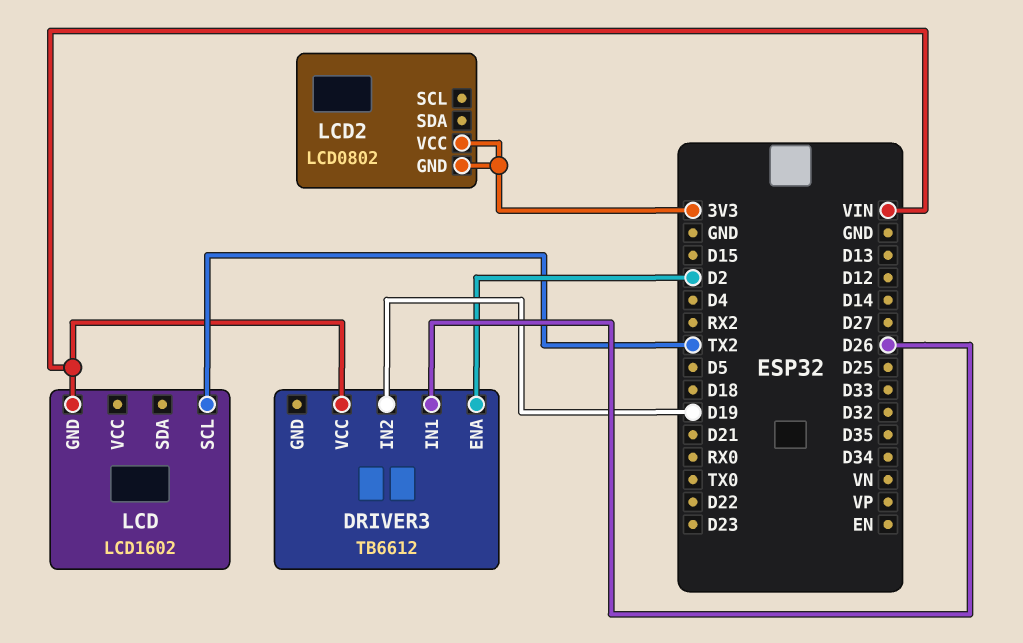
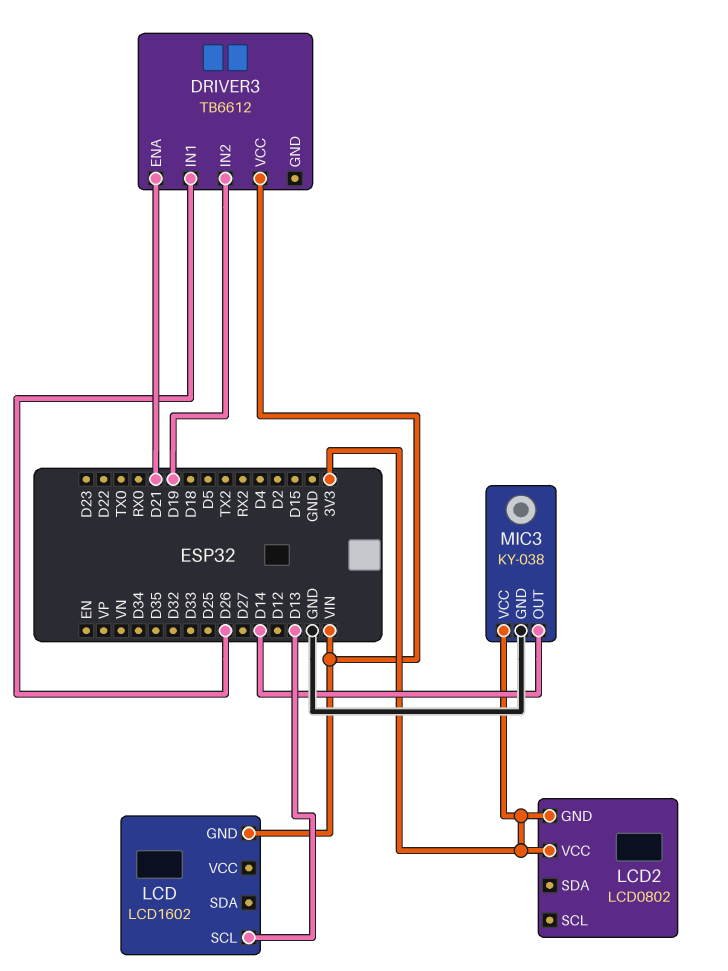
DRIVER3 pin ENA: D2 -> D21
LCD pin SCL: TX2 -> D13
MIC3: none -> KY-038
MIC3 pin GND: none -> GND
MIC3 pin OUT: none -> D14
MIC3 pin VCC: none -> 3V3

